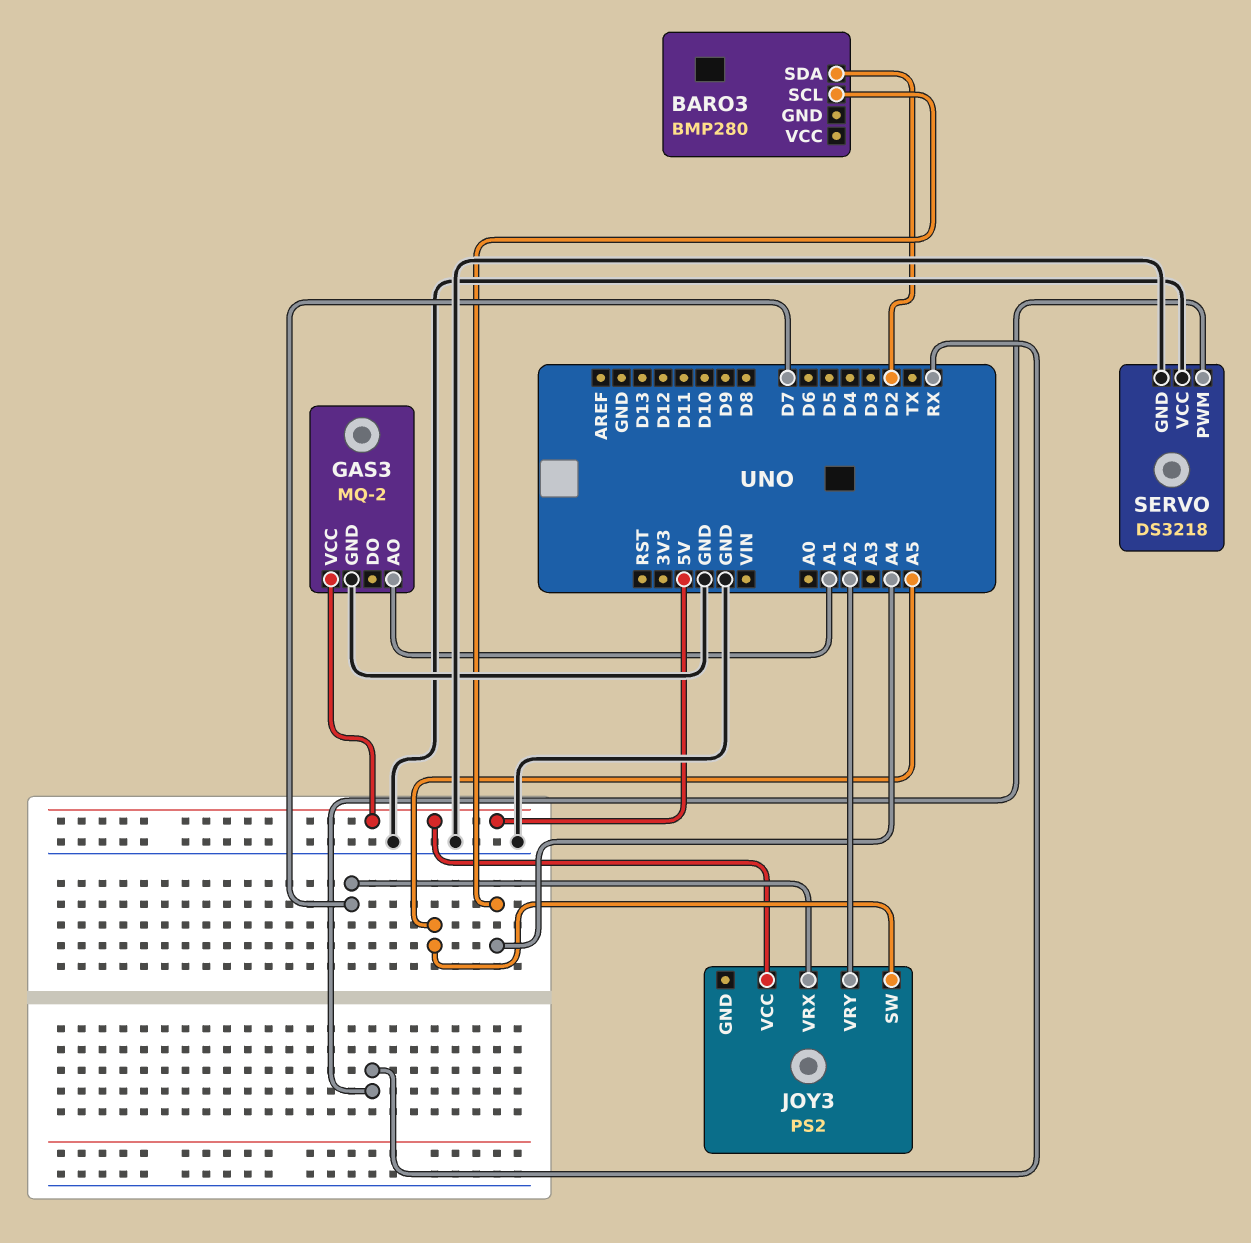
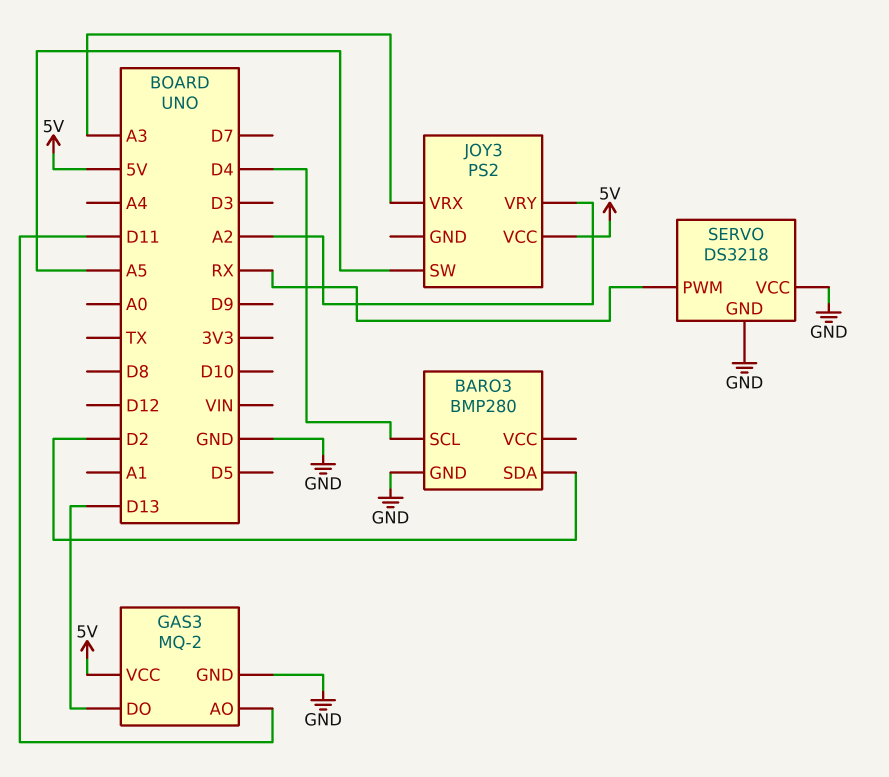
BARO3 pin GND: none -> GND
BARO3 pin SCL: A4 -> D4
GAS3 pin AO: A1 -> D11
GAS3 pin DO: none -> D13
JOY3 pin VRX: D7 -> A3

